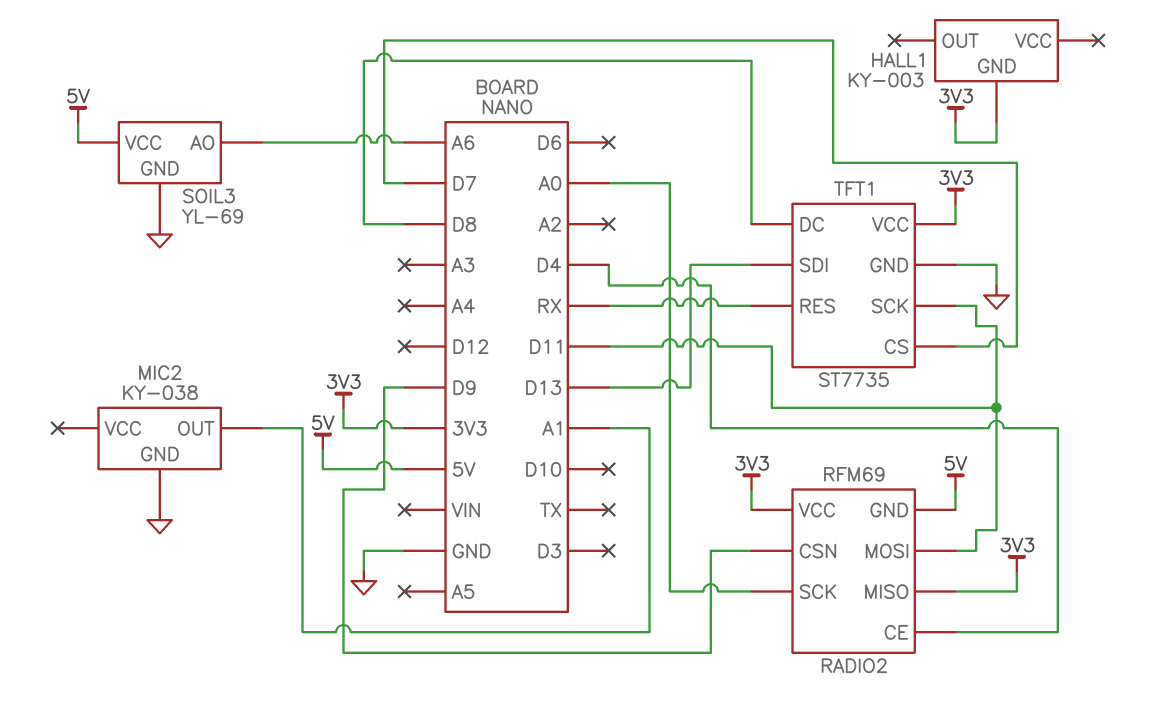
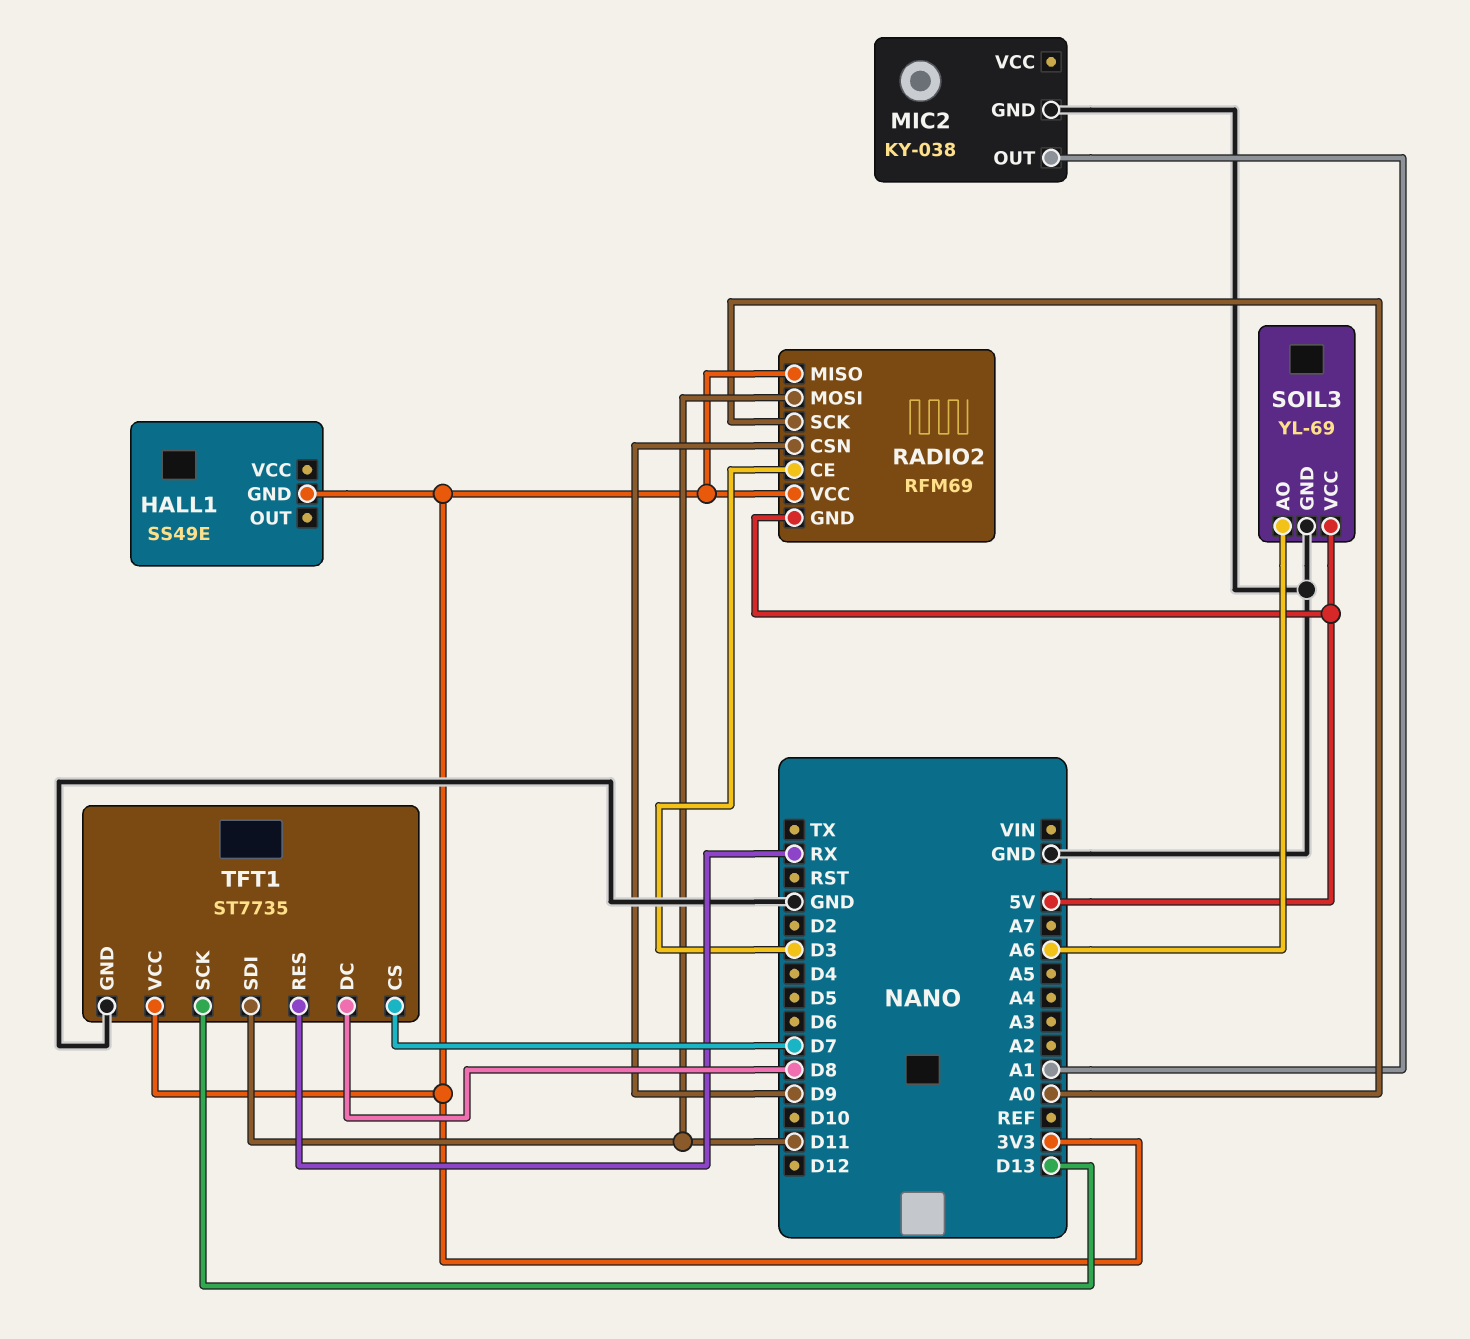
HALL1: KY-003 -> SS49E
RADIO2 pin CE: D4 -> D3
TFT1 pin SCK: D11 -> D13
TFT1 pin SDI: D13 -> D11

